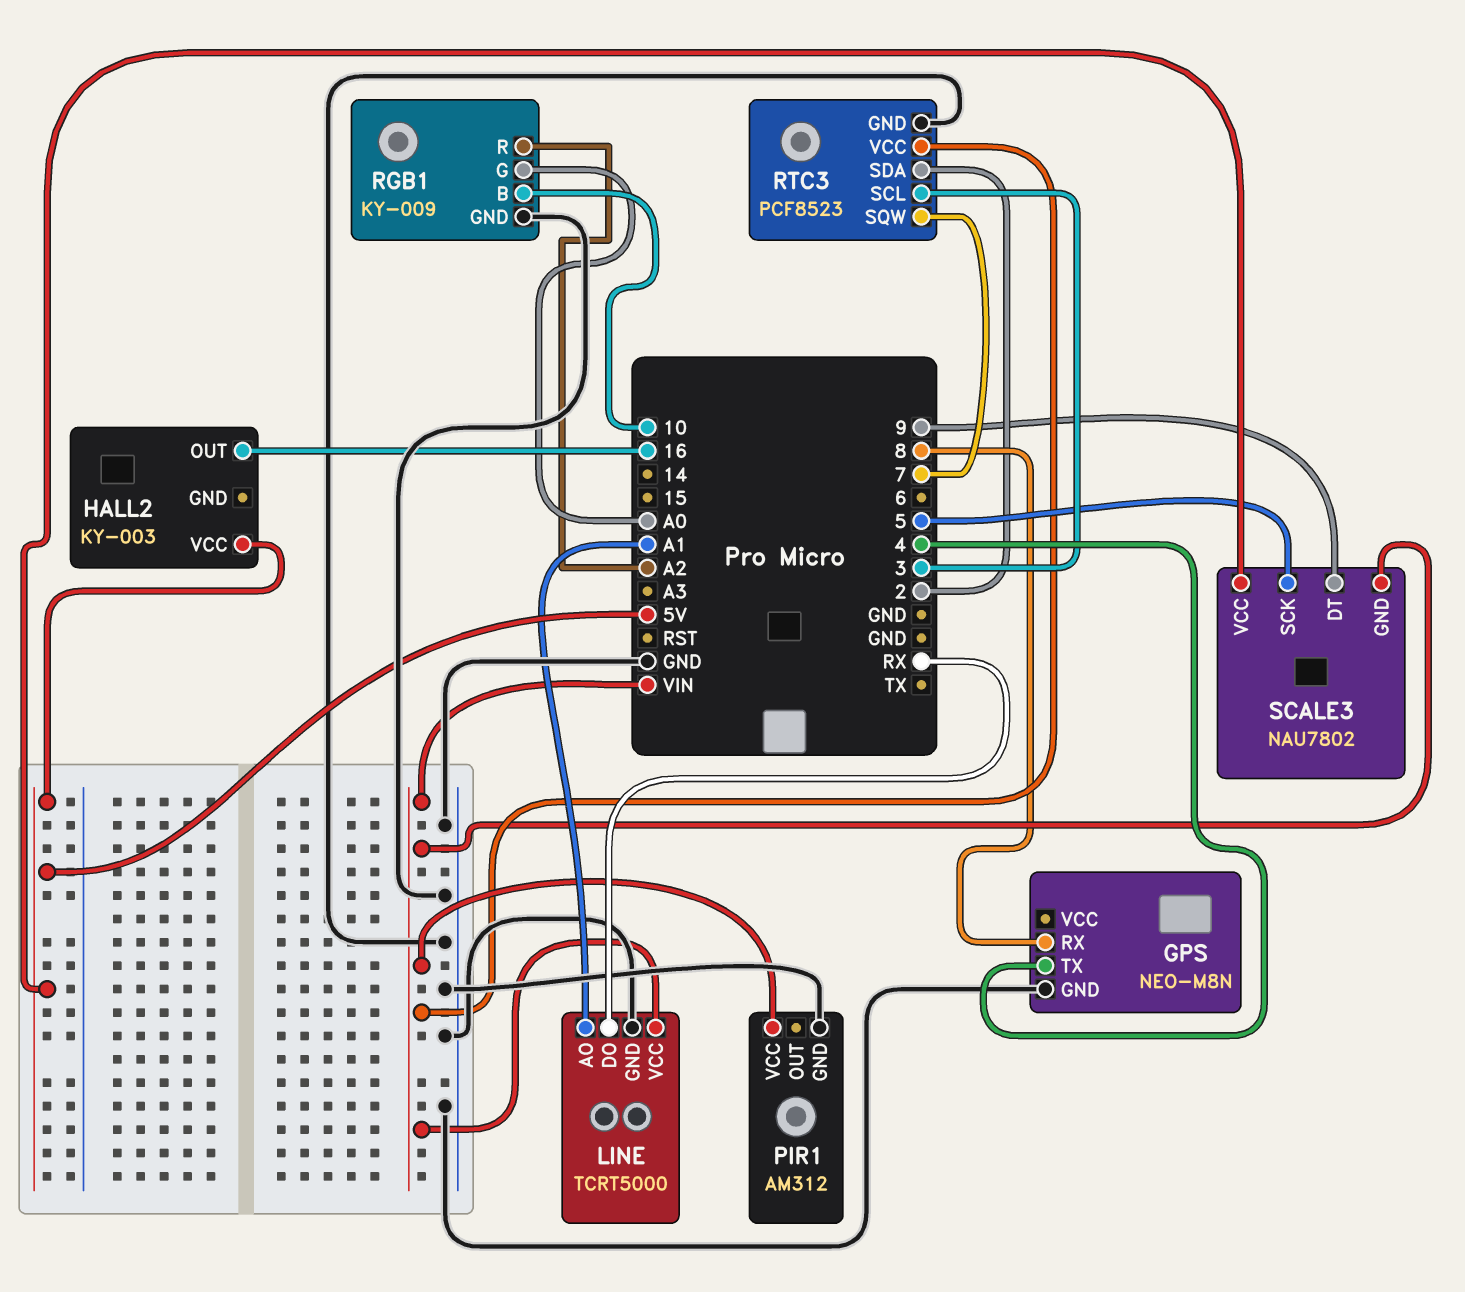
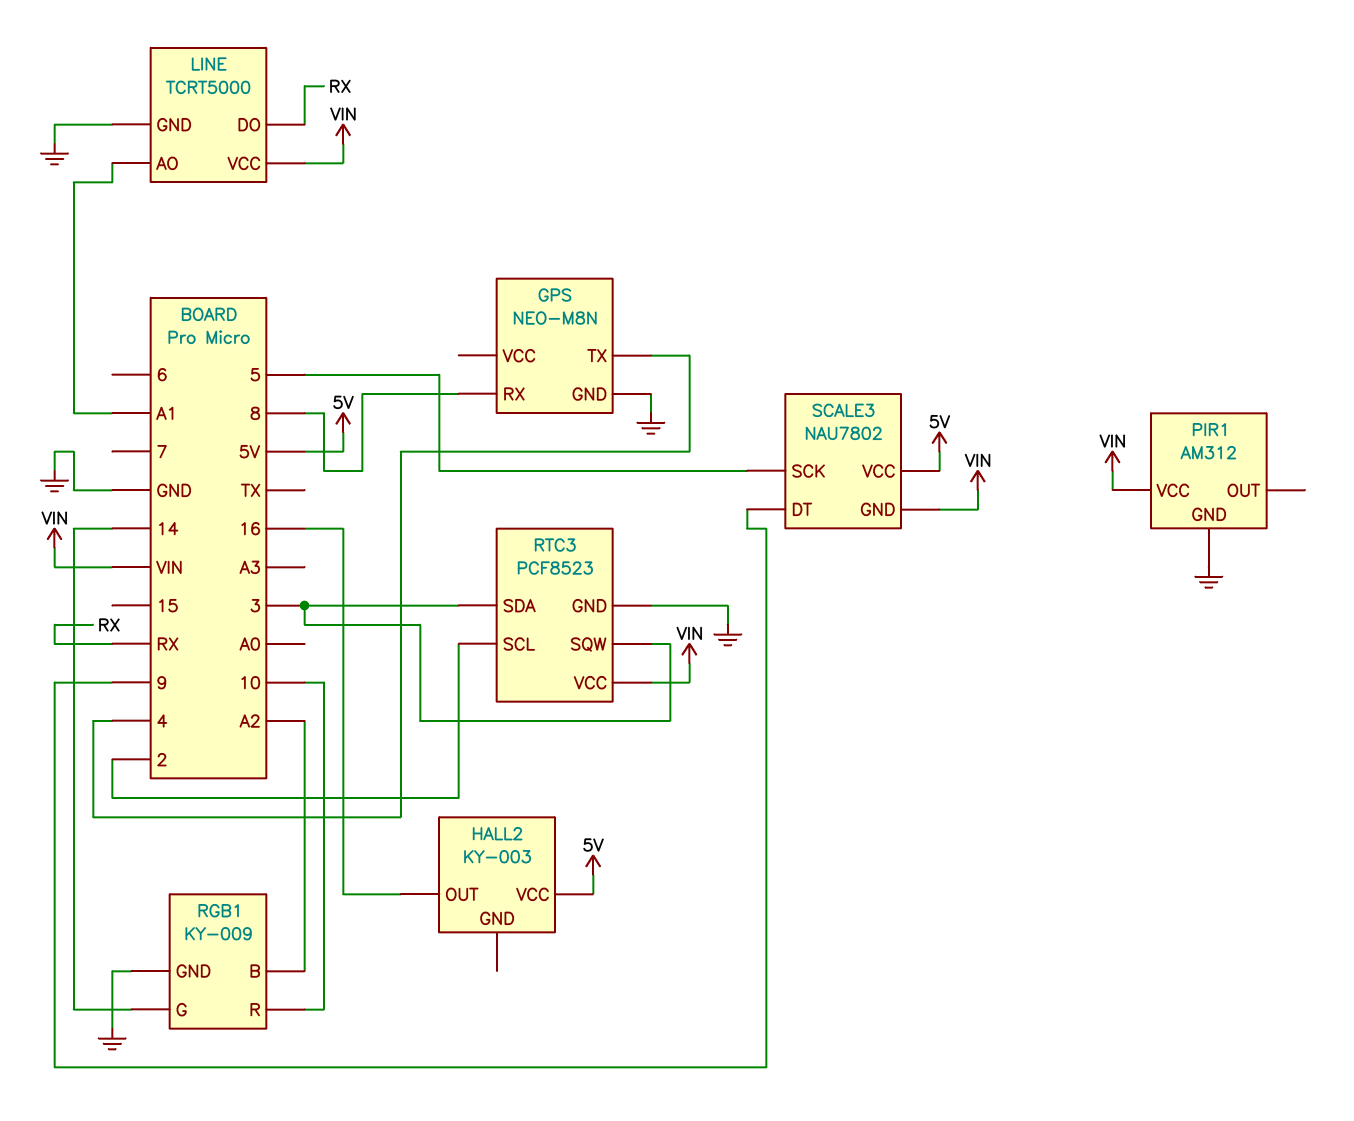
RGB1 pin B: 10 -> A2
RGB1 pin G: A0 -> 14
RGB1 pin R: A2 -> 10
RTC3 pin SCL: 3 -> 2
RTC3 pin SDA: 2 -> 3
RTC3 pin SQW: 7 -> 3

